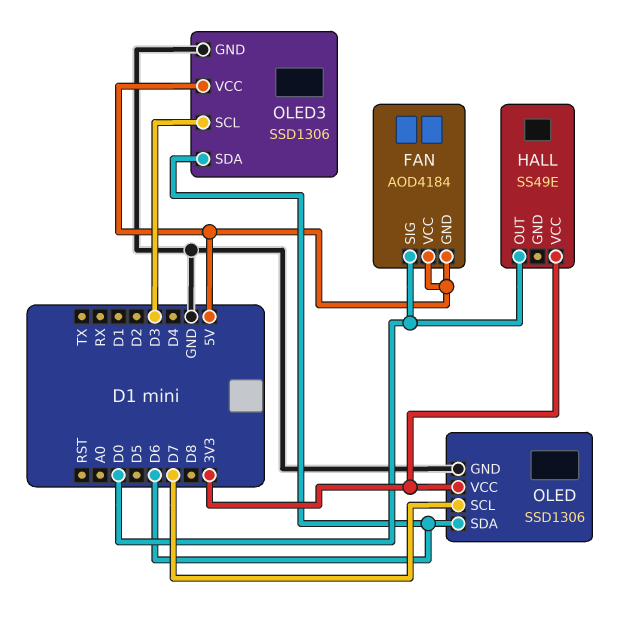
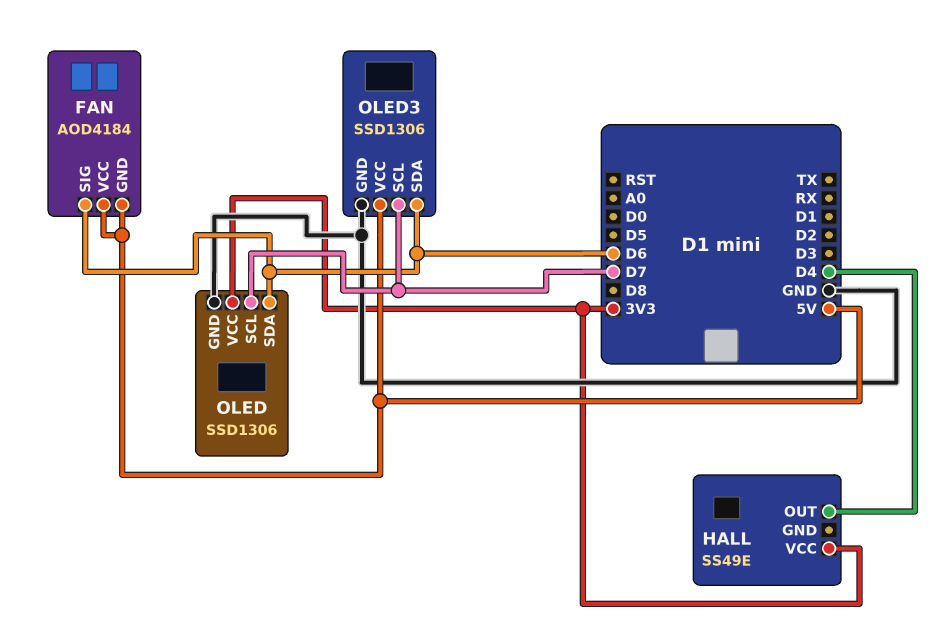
FAN pin SIG: D0 -> D6
HALL pin OUT: D0 -> D4
OLED3 pin SCL: D3 -> D7

